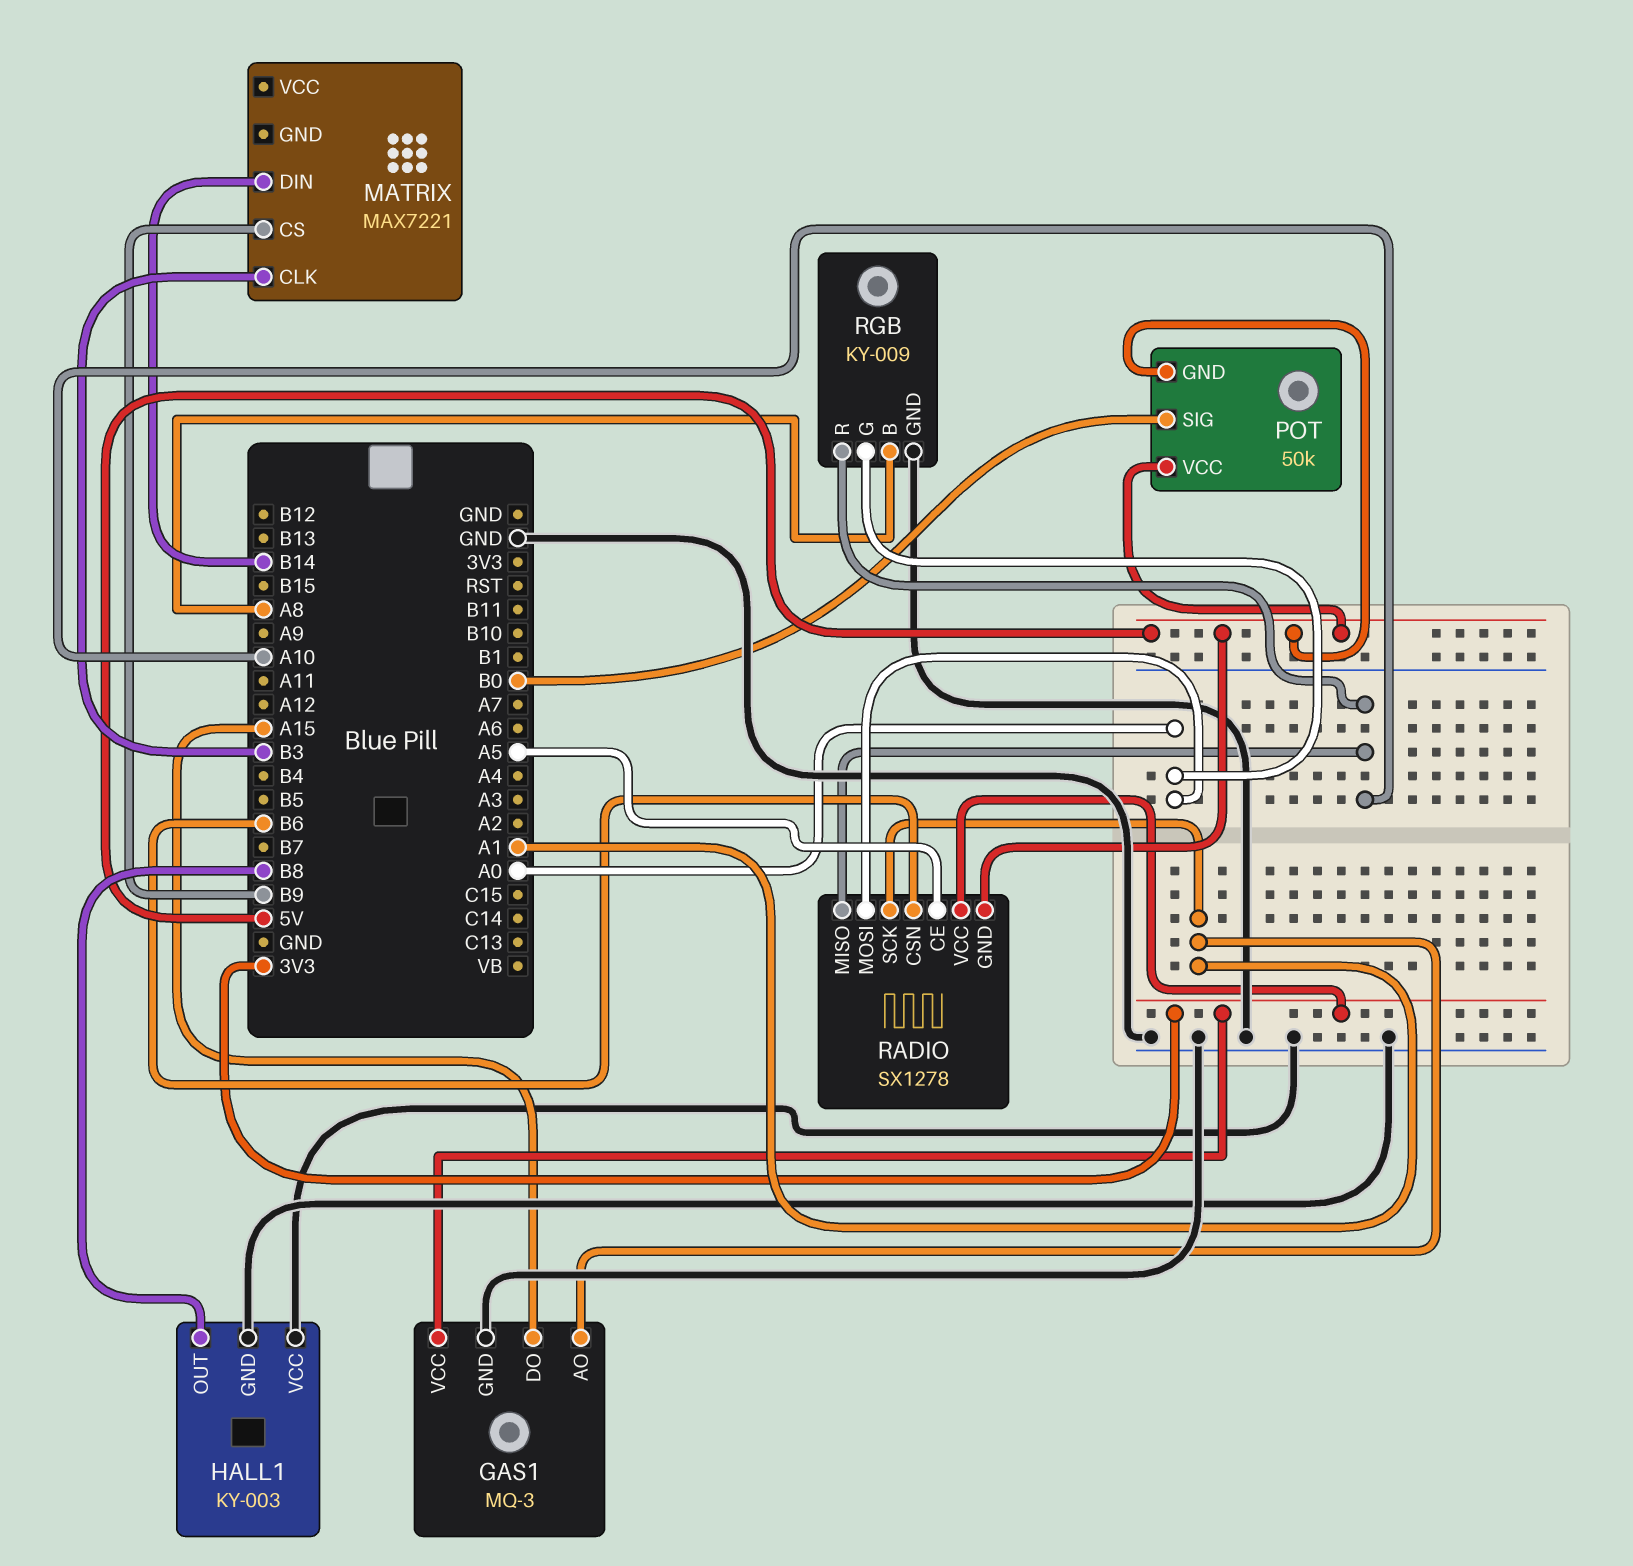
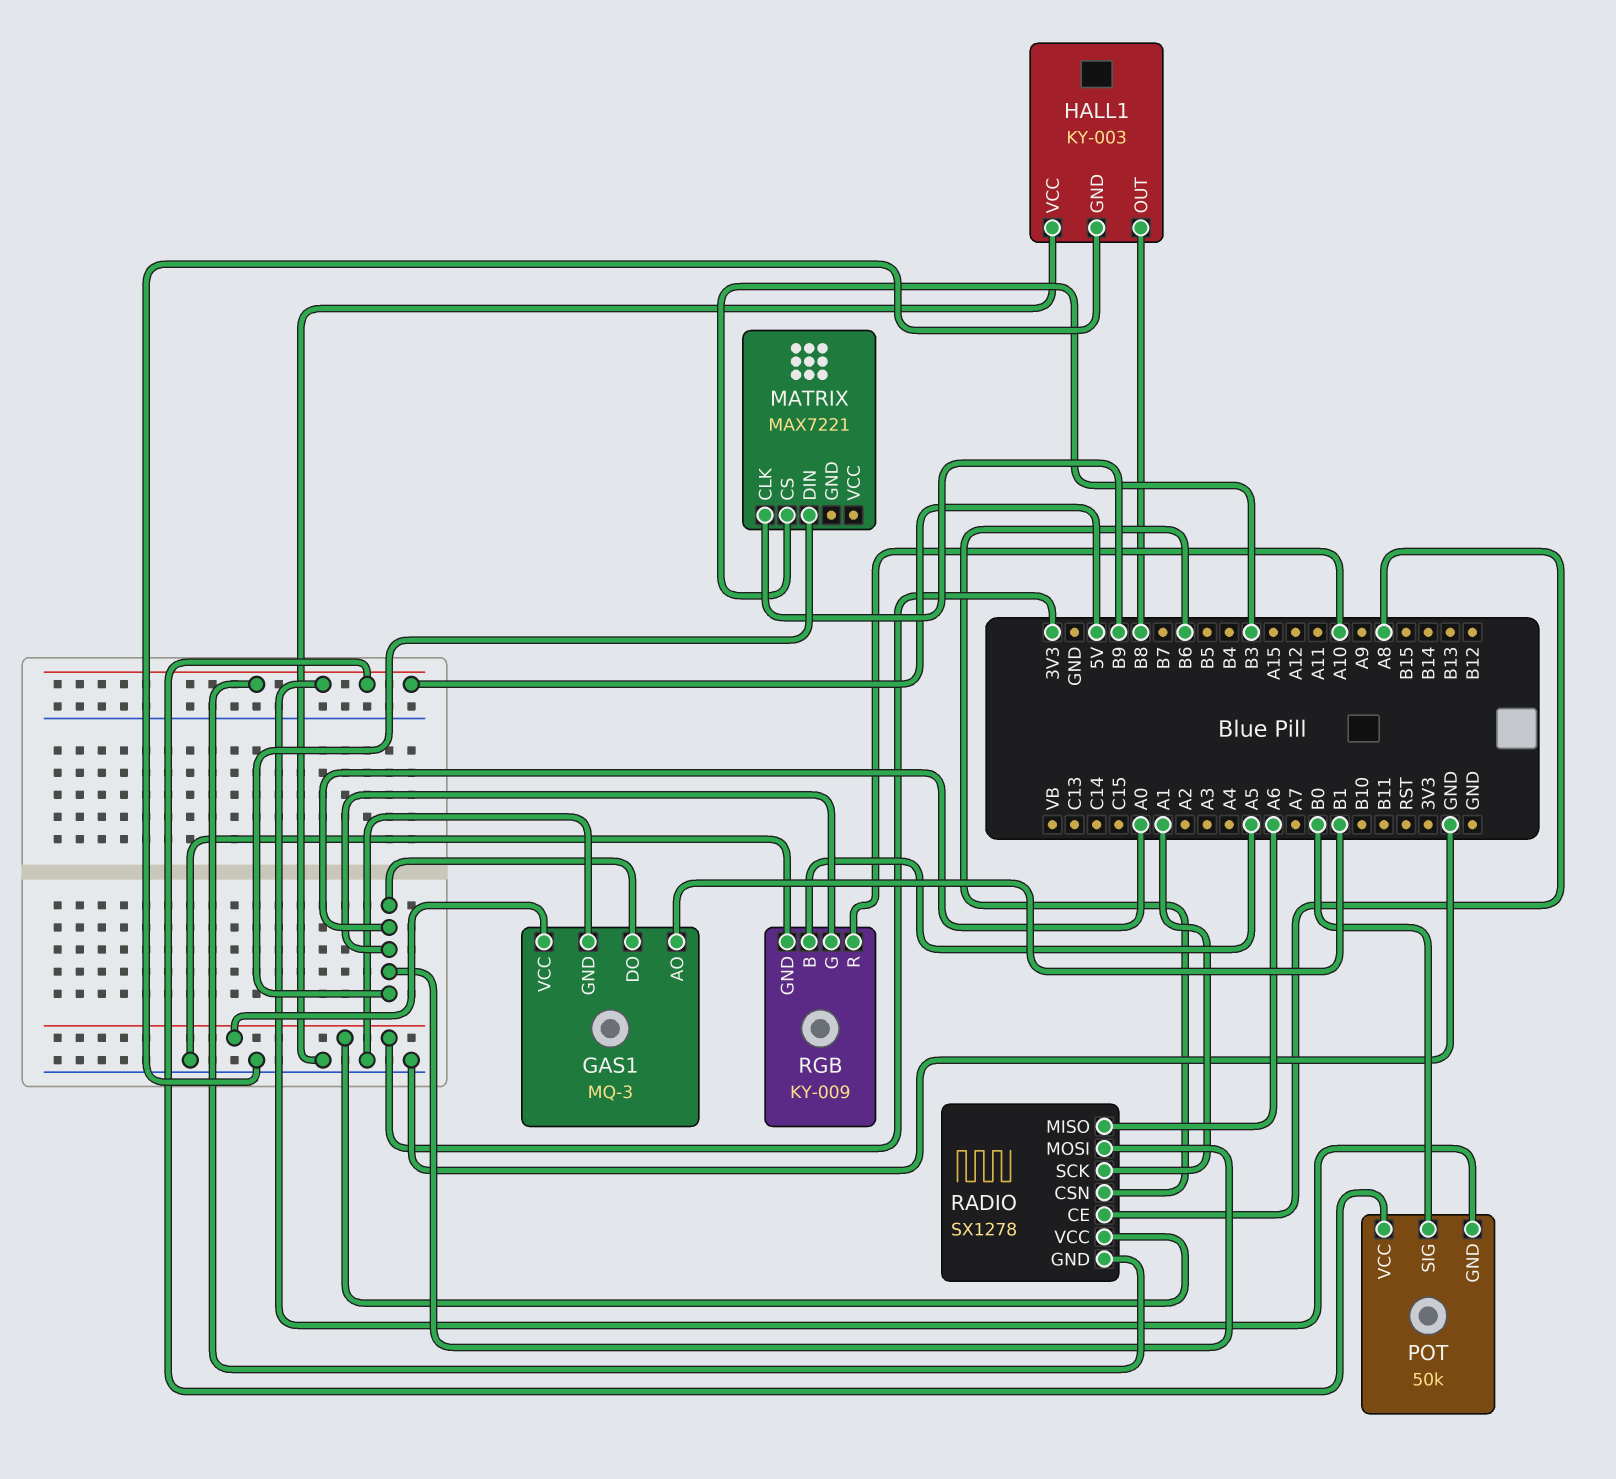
GAS1 pin AO: A1 -> B1
GAS1 pin DO: A15 -> A0
MATRIX pin CLK: B3 -> B9
MATRIX pin CS: B9 -> B3
MATRIX pin DIN: B14 -> A0
RADIO pin CE: A5 -> A8
RADIO pin MISO: A10 -> A6
RGB pin B: A8 -> A5

